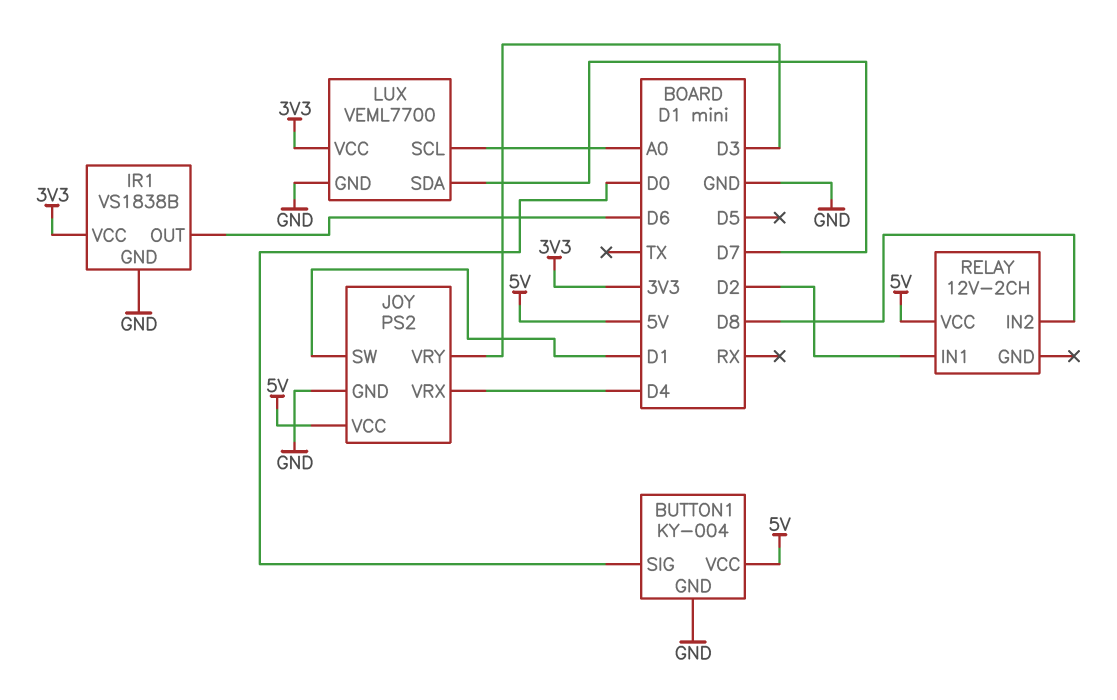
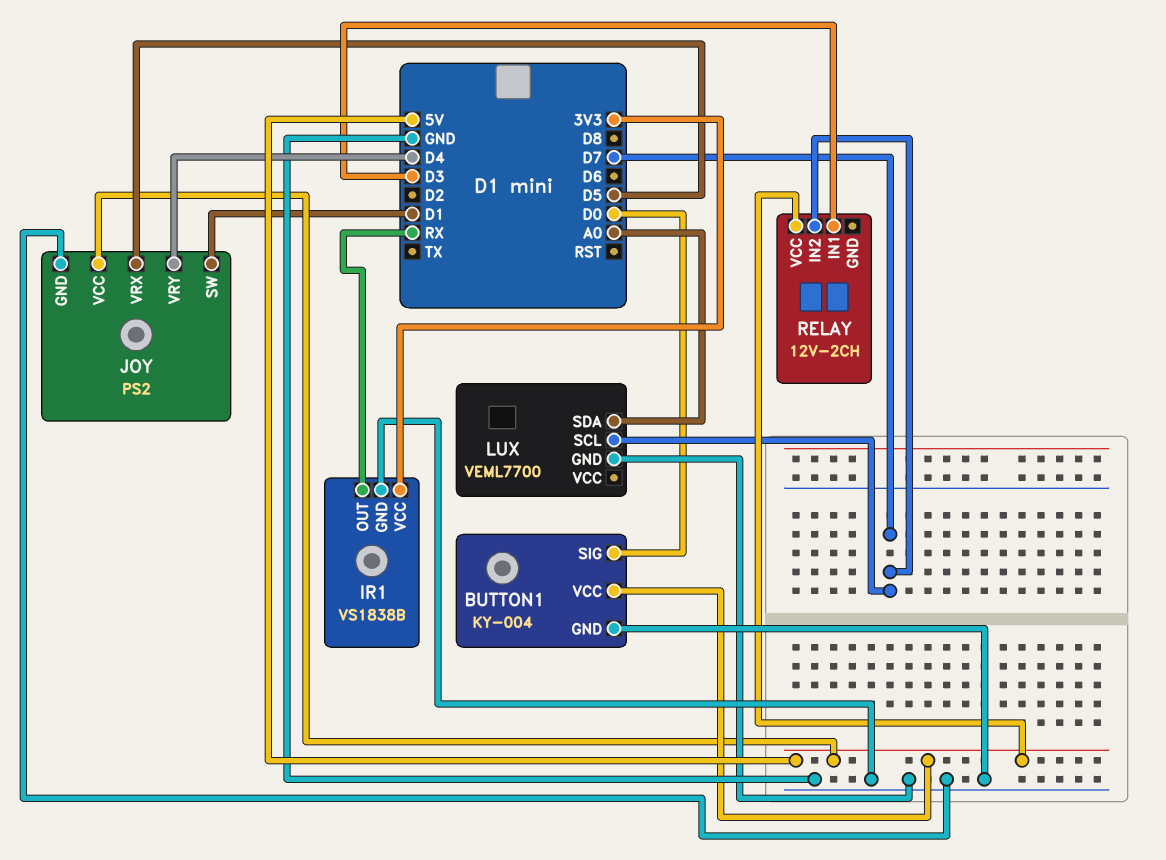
IR1 pin OUT: D6 -> RX
JOY pin VRX: D4 -> D5
JOY pin VRY: D3 -> D4
LUX pin SCL: A0 -> D7
LUX pin SDA: D7 -> A0
LUX pin VCC: 3V3 -> none
RELAY pin IN1: D2 -> D3
RELAY pin IN2: D8 -> D7

